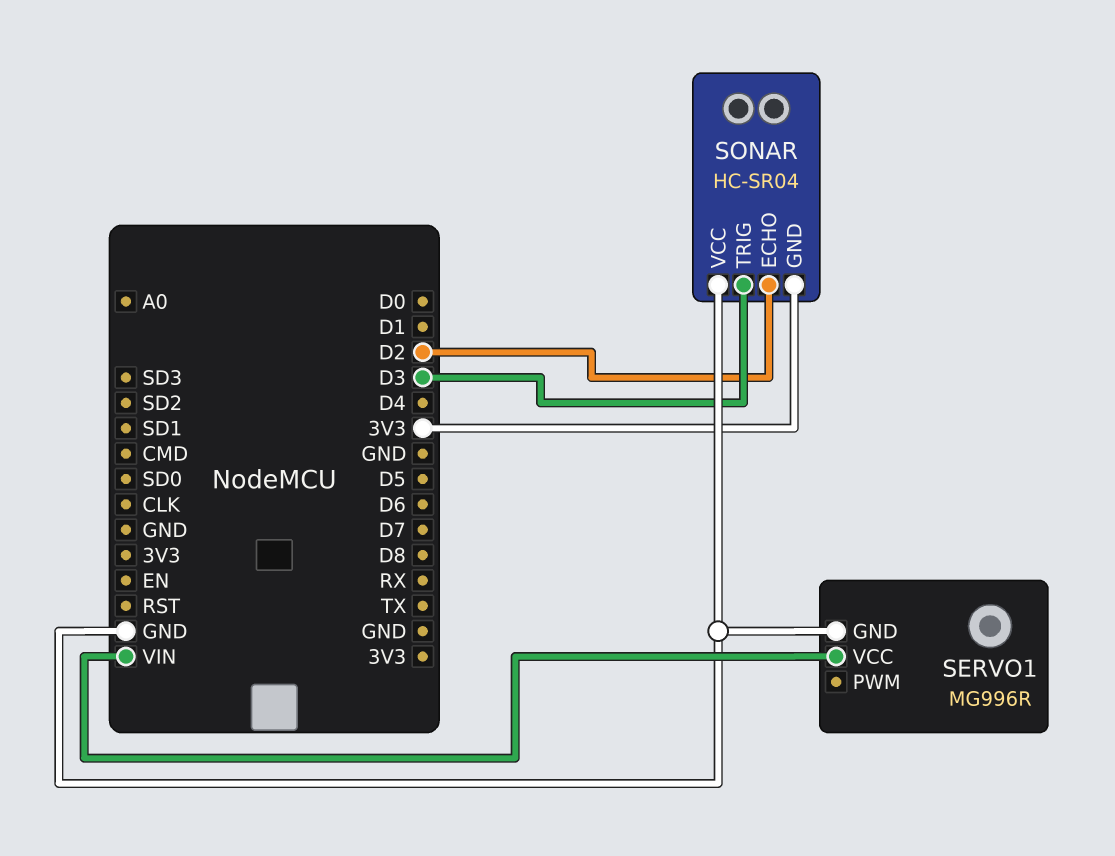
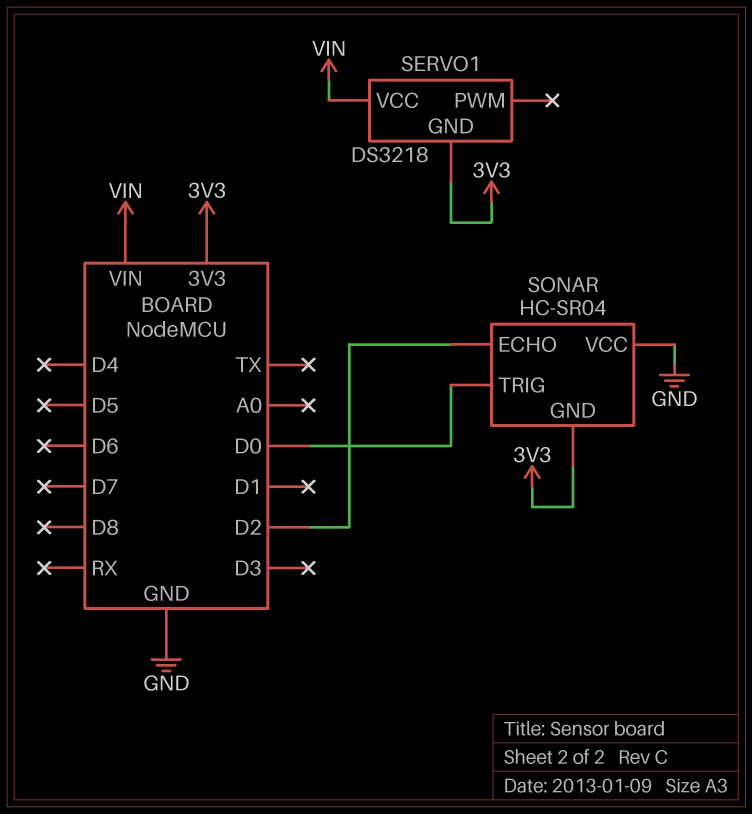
SERVO1: MG996R -> DS3218
SERVO1 pin GND: GND -> 3V3
SONAR pin TRIG: D3 -> D0

